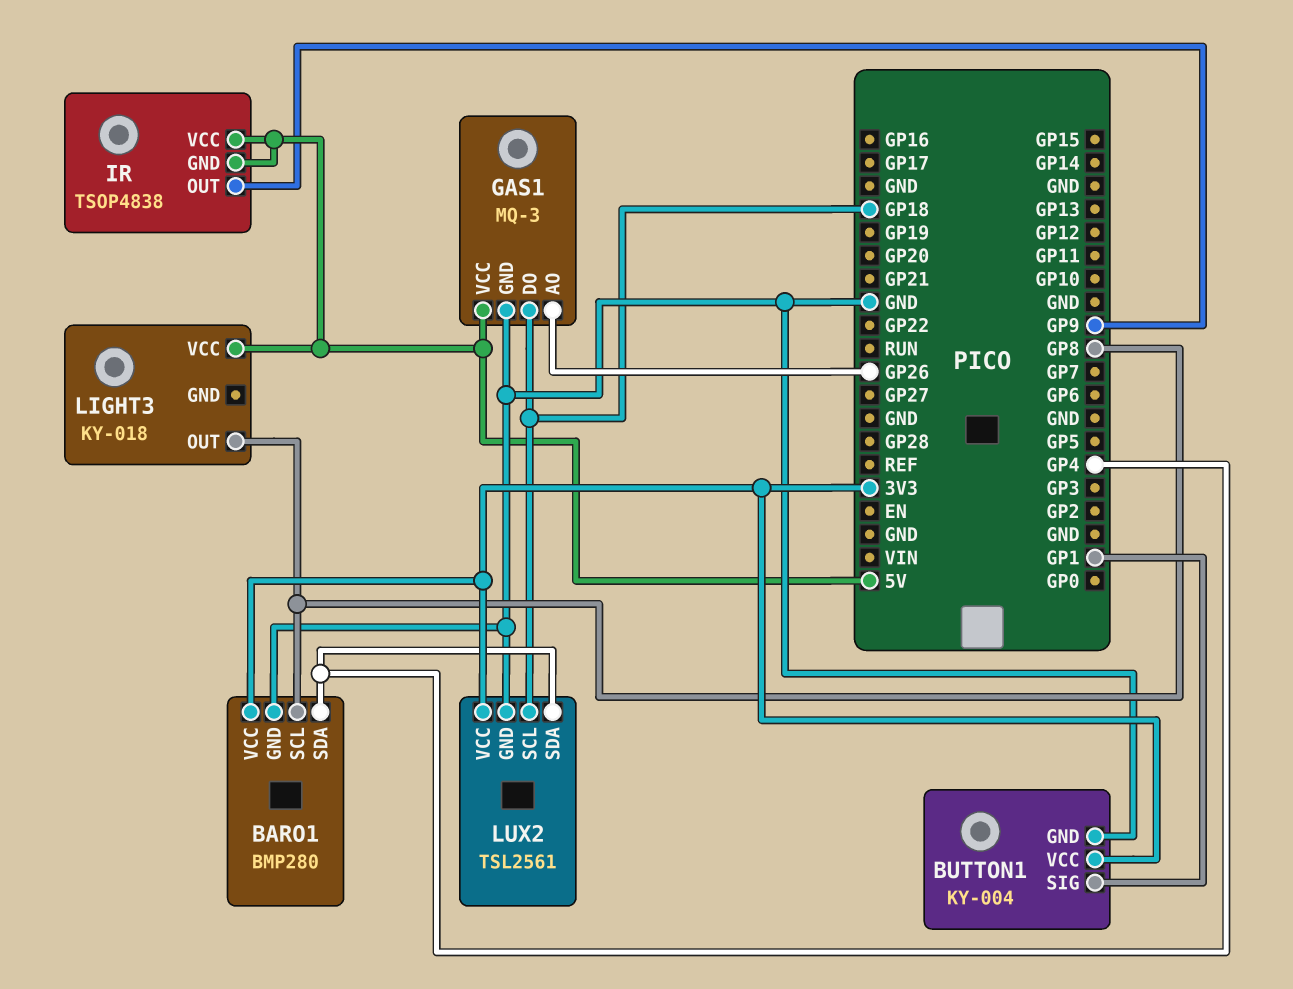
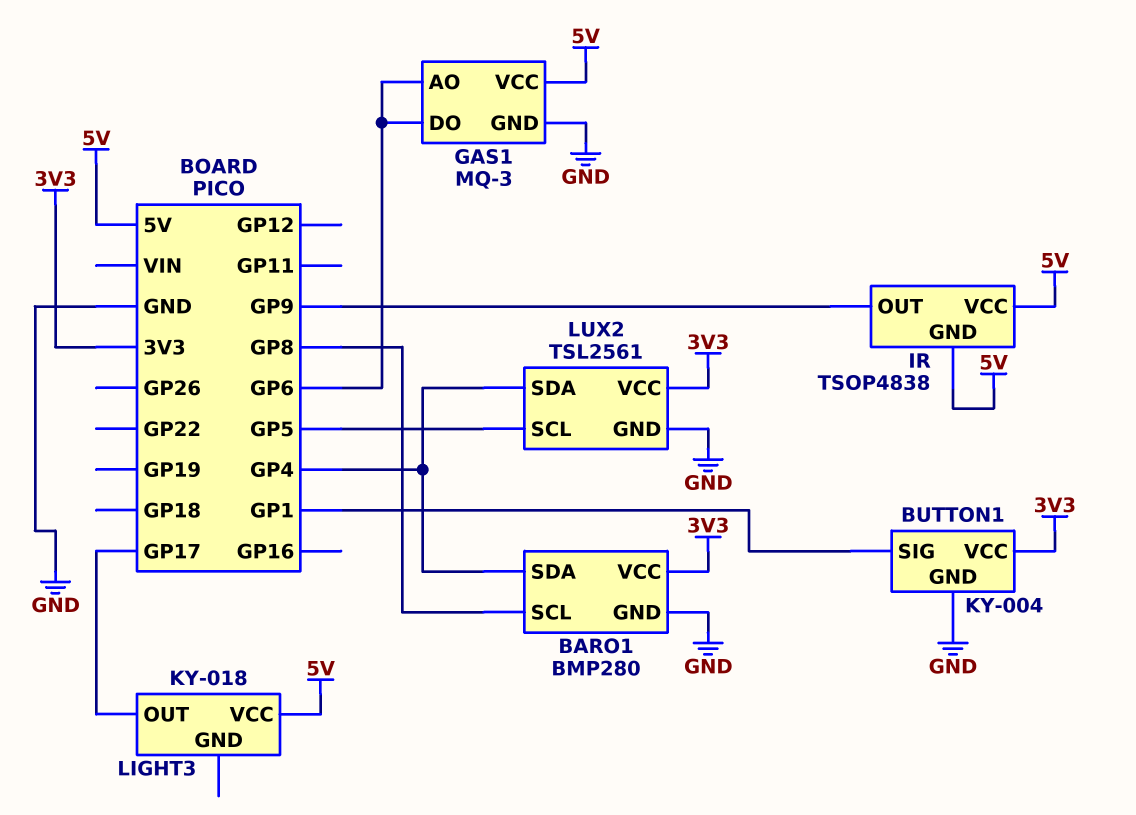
GAS1 pin AO: GP26 -> GP6
GAS1 pin DO: GP18 -> GP6
LIGHT3 pin OUT: GP8 -> GP17
LUX2 pin SCL: GP18 -> GP5

